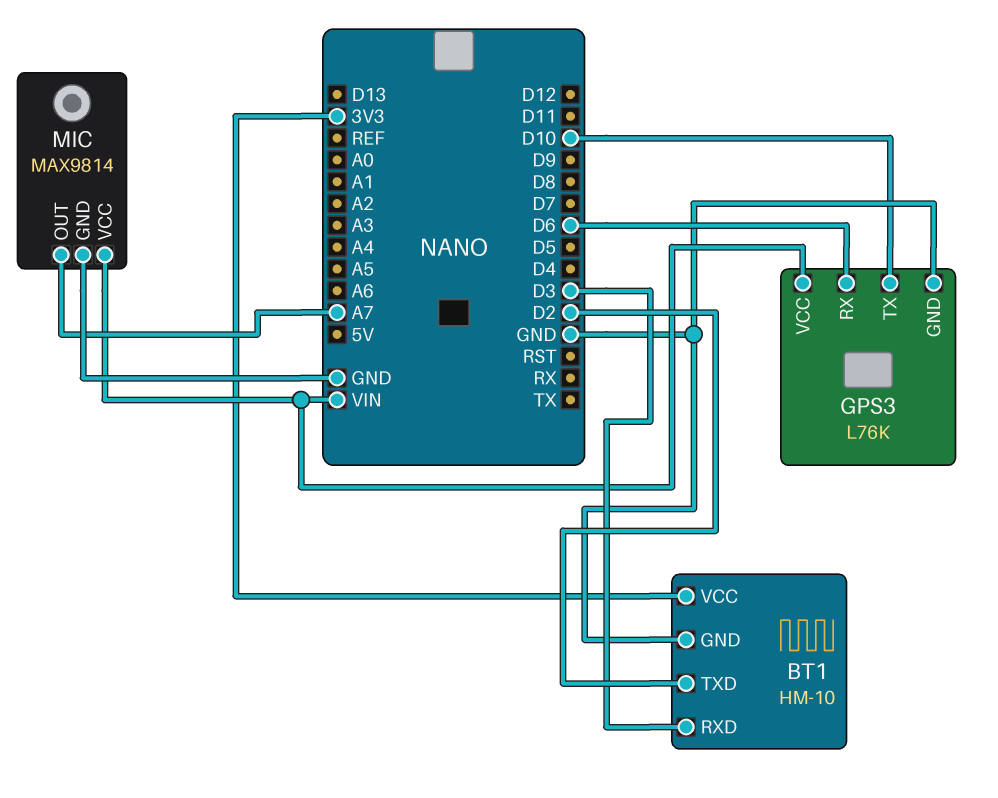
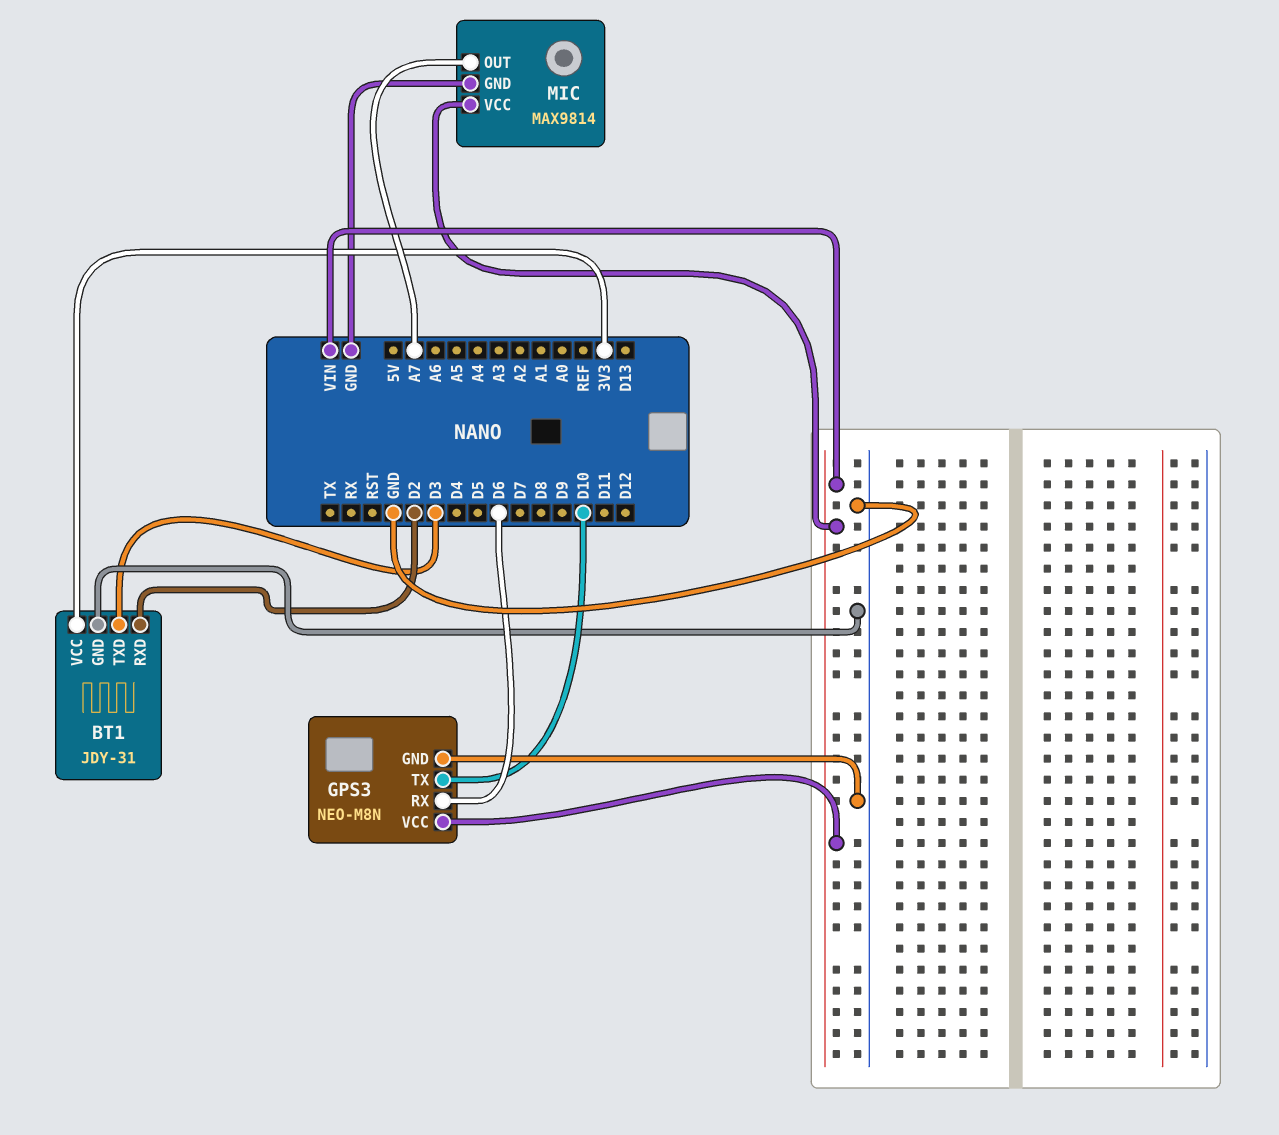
BT1: HM-10 -> JDY-31
BT1 pin RXD: D3 -> D2
BT1 pin TXD: D2 -> D3
GPS3: L76K -> NEO-M8N

